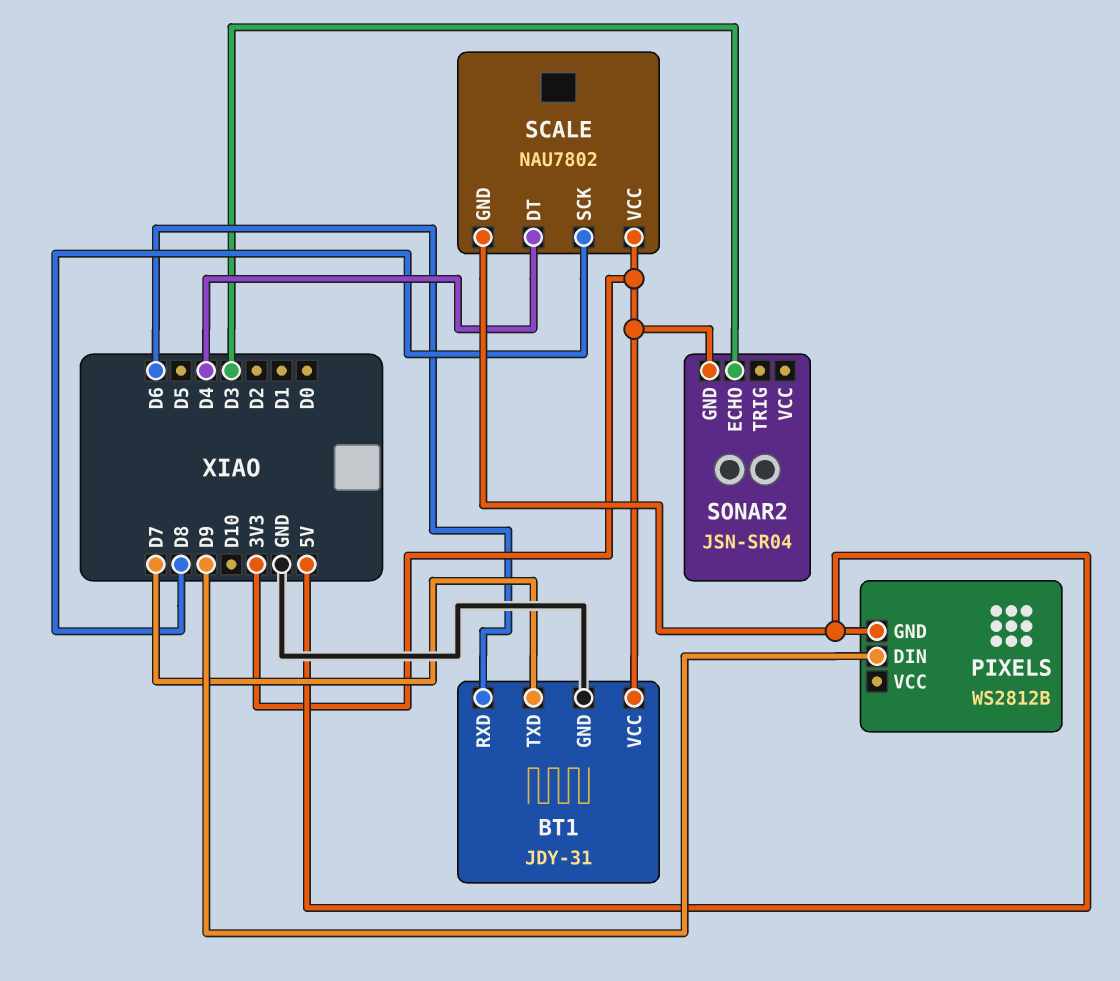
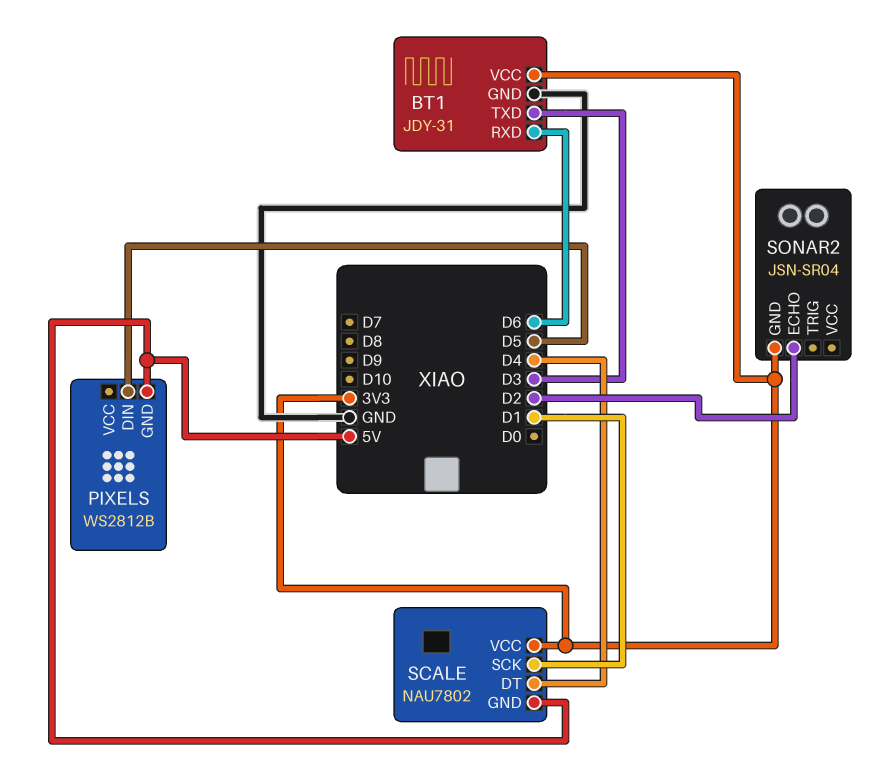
BT1 pin TXD: D7 -> D3
PIXELS pin DIN: D9 -> D5
SCALE pin SCK: D8 -> D1
SONAR2 pin ECHO: D3 -> D2

